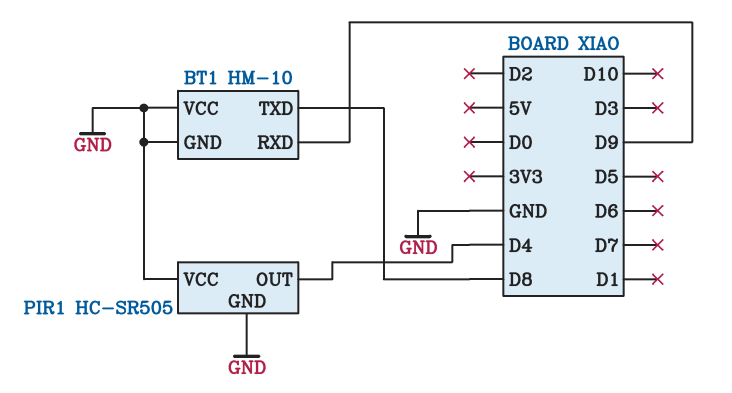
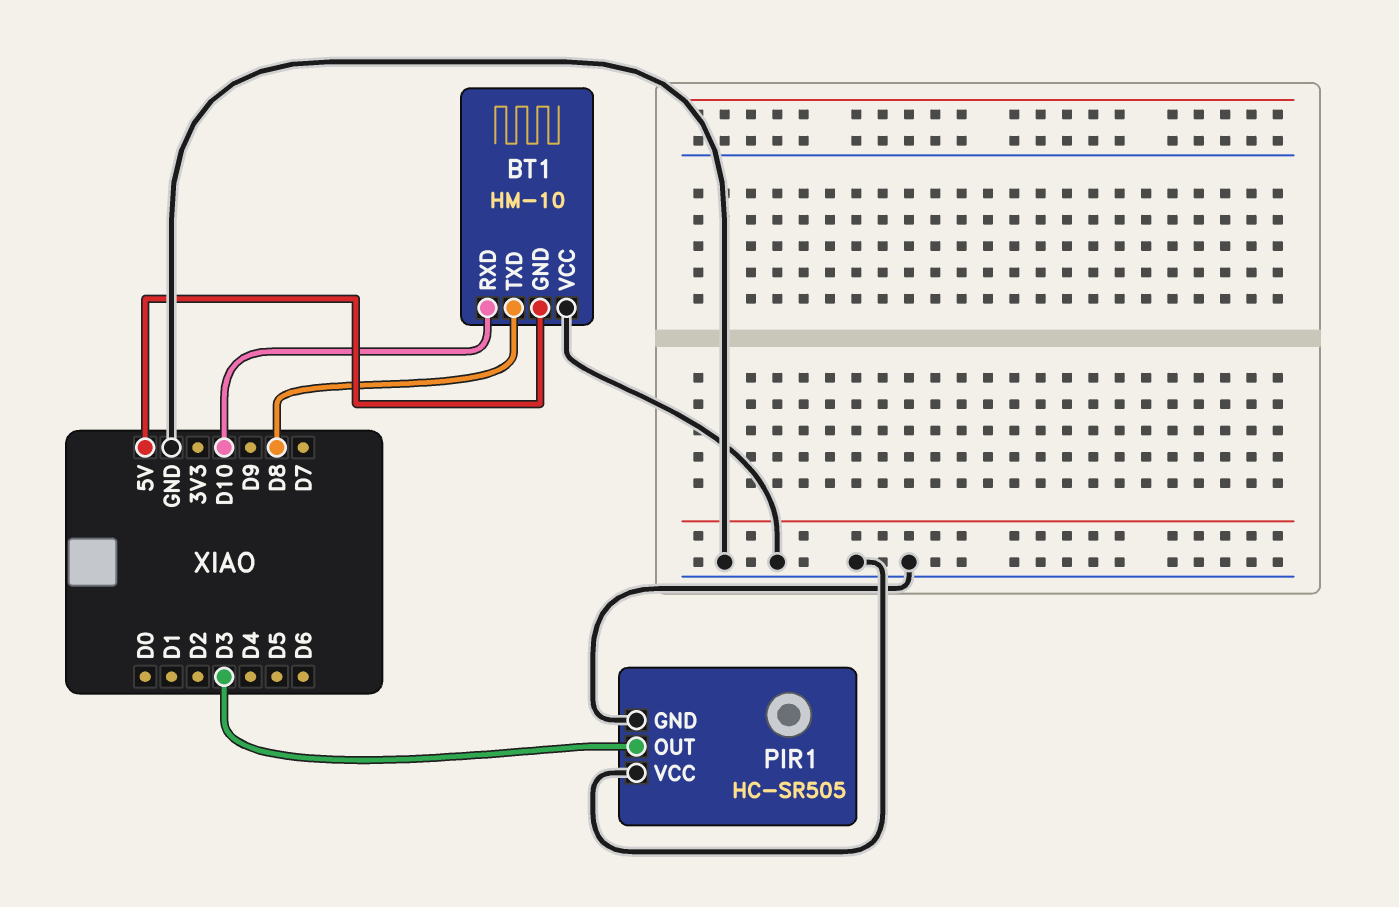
BT1 pin GND: GND -> 5V
BT1 pin RXD: D9 -> D10
PIR1 pin OUT: D4 -> D3

